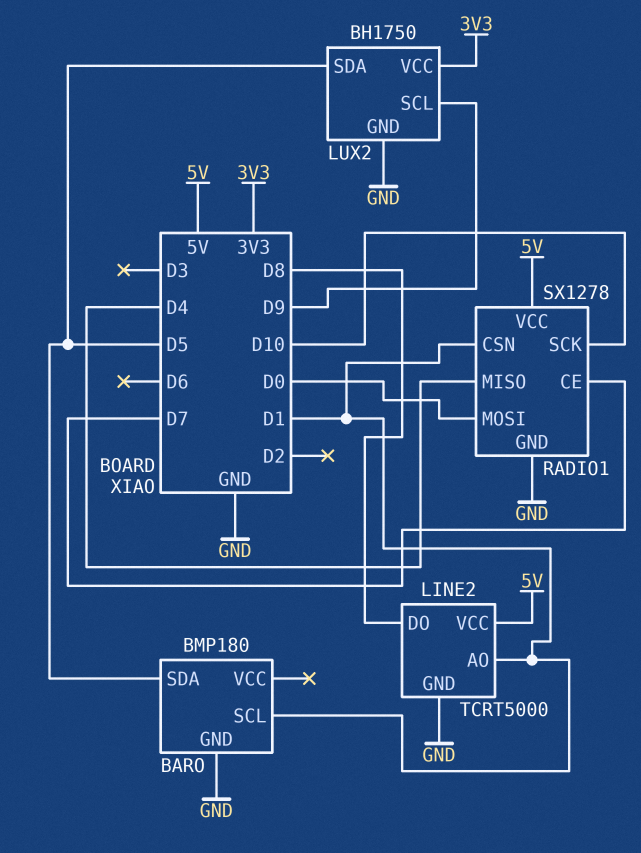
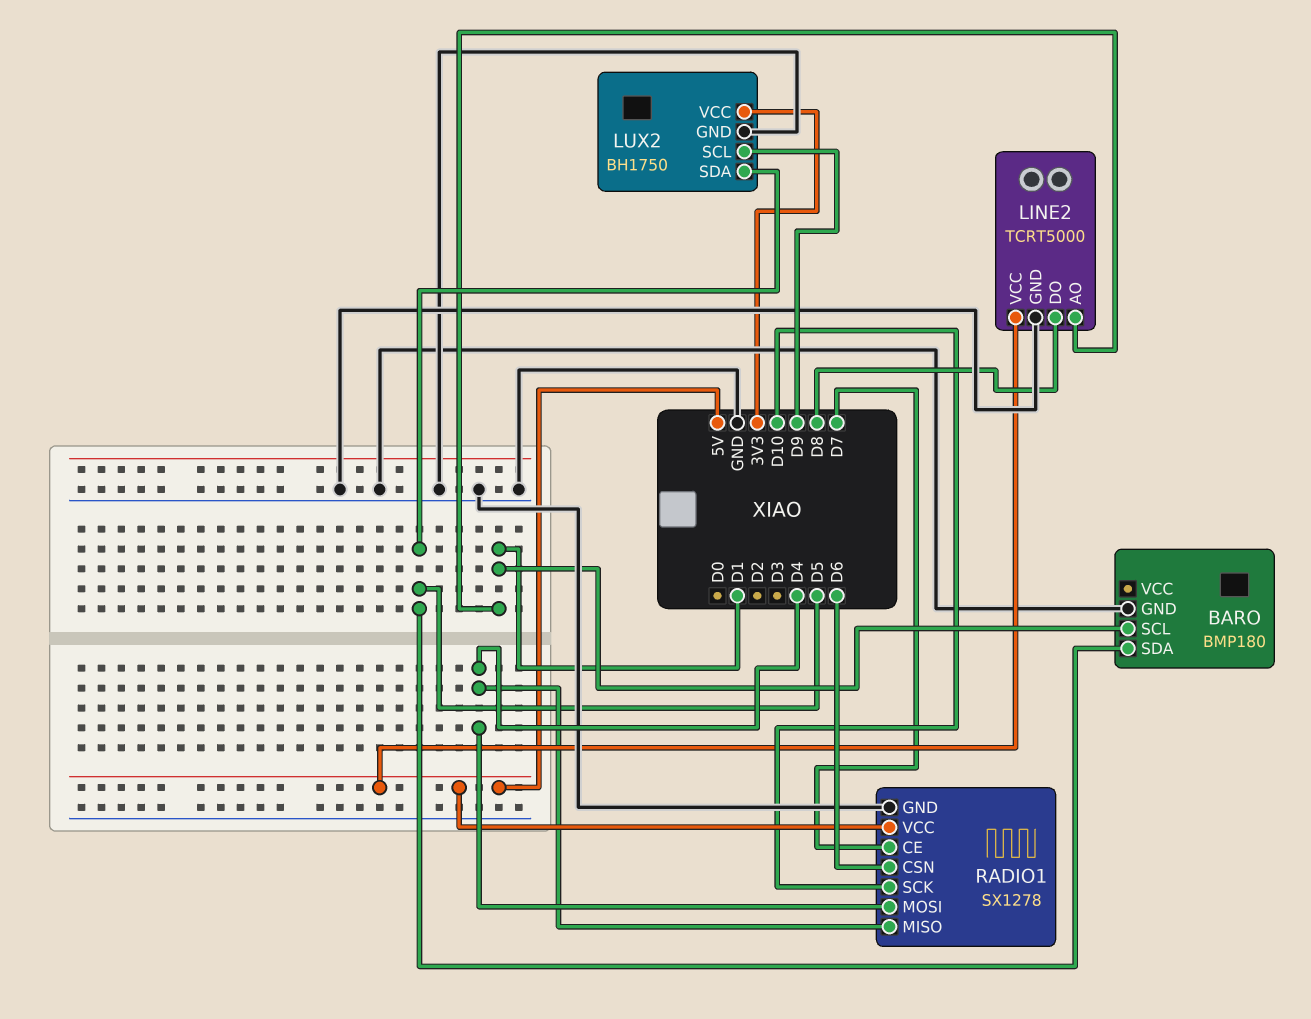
RADIO1 pin CSN: D1 -> D6
RADIO1 pin MOSI: D0 -> D4

